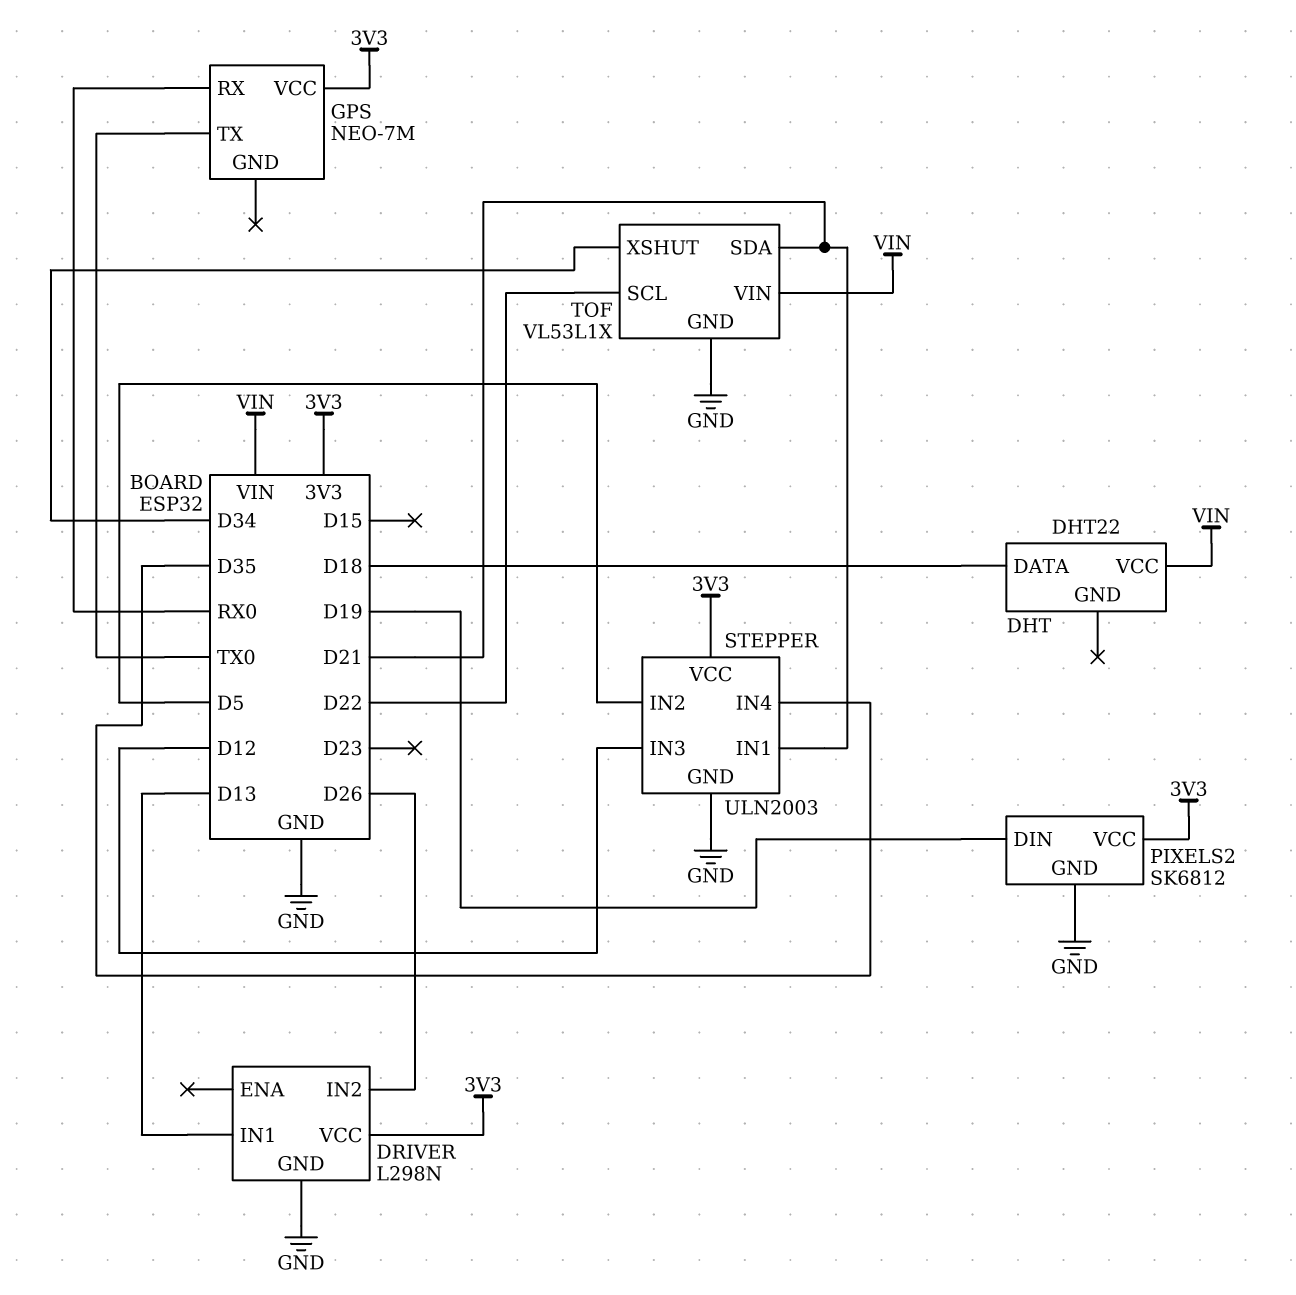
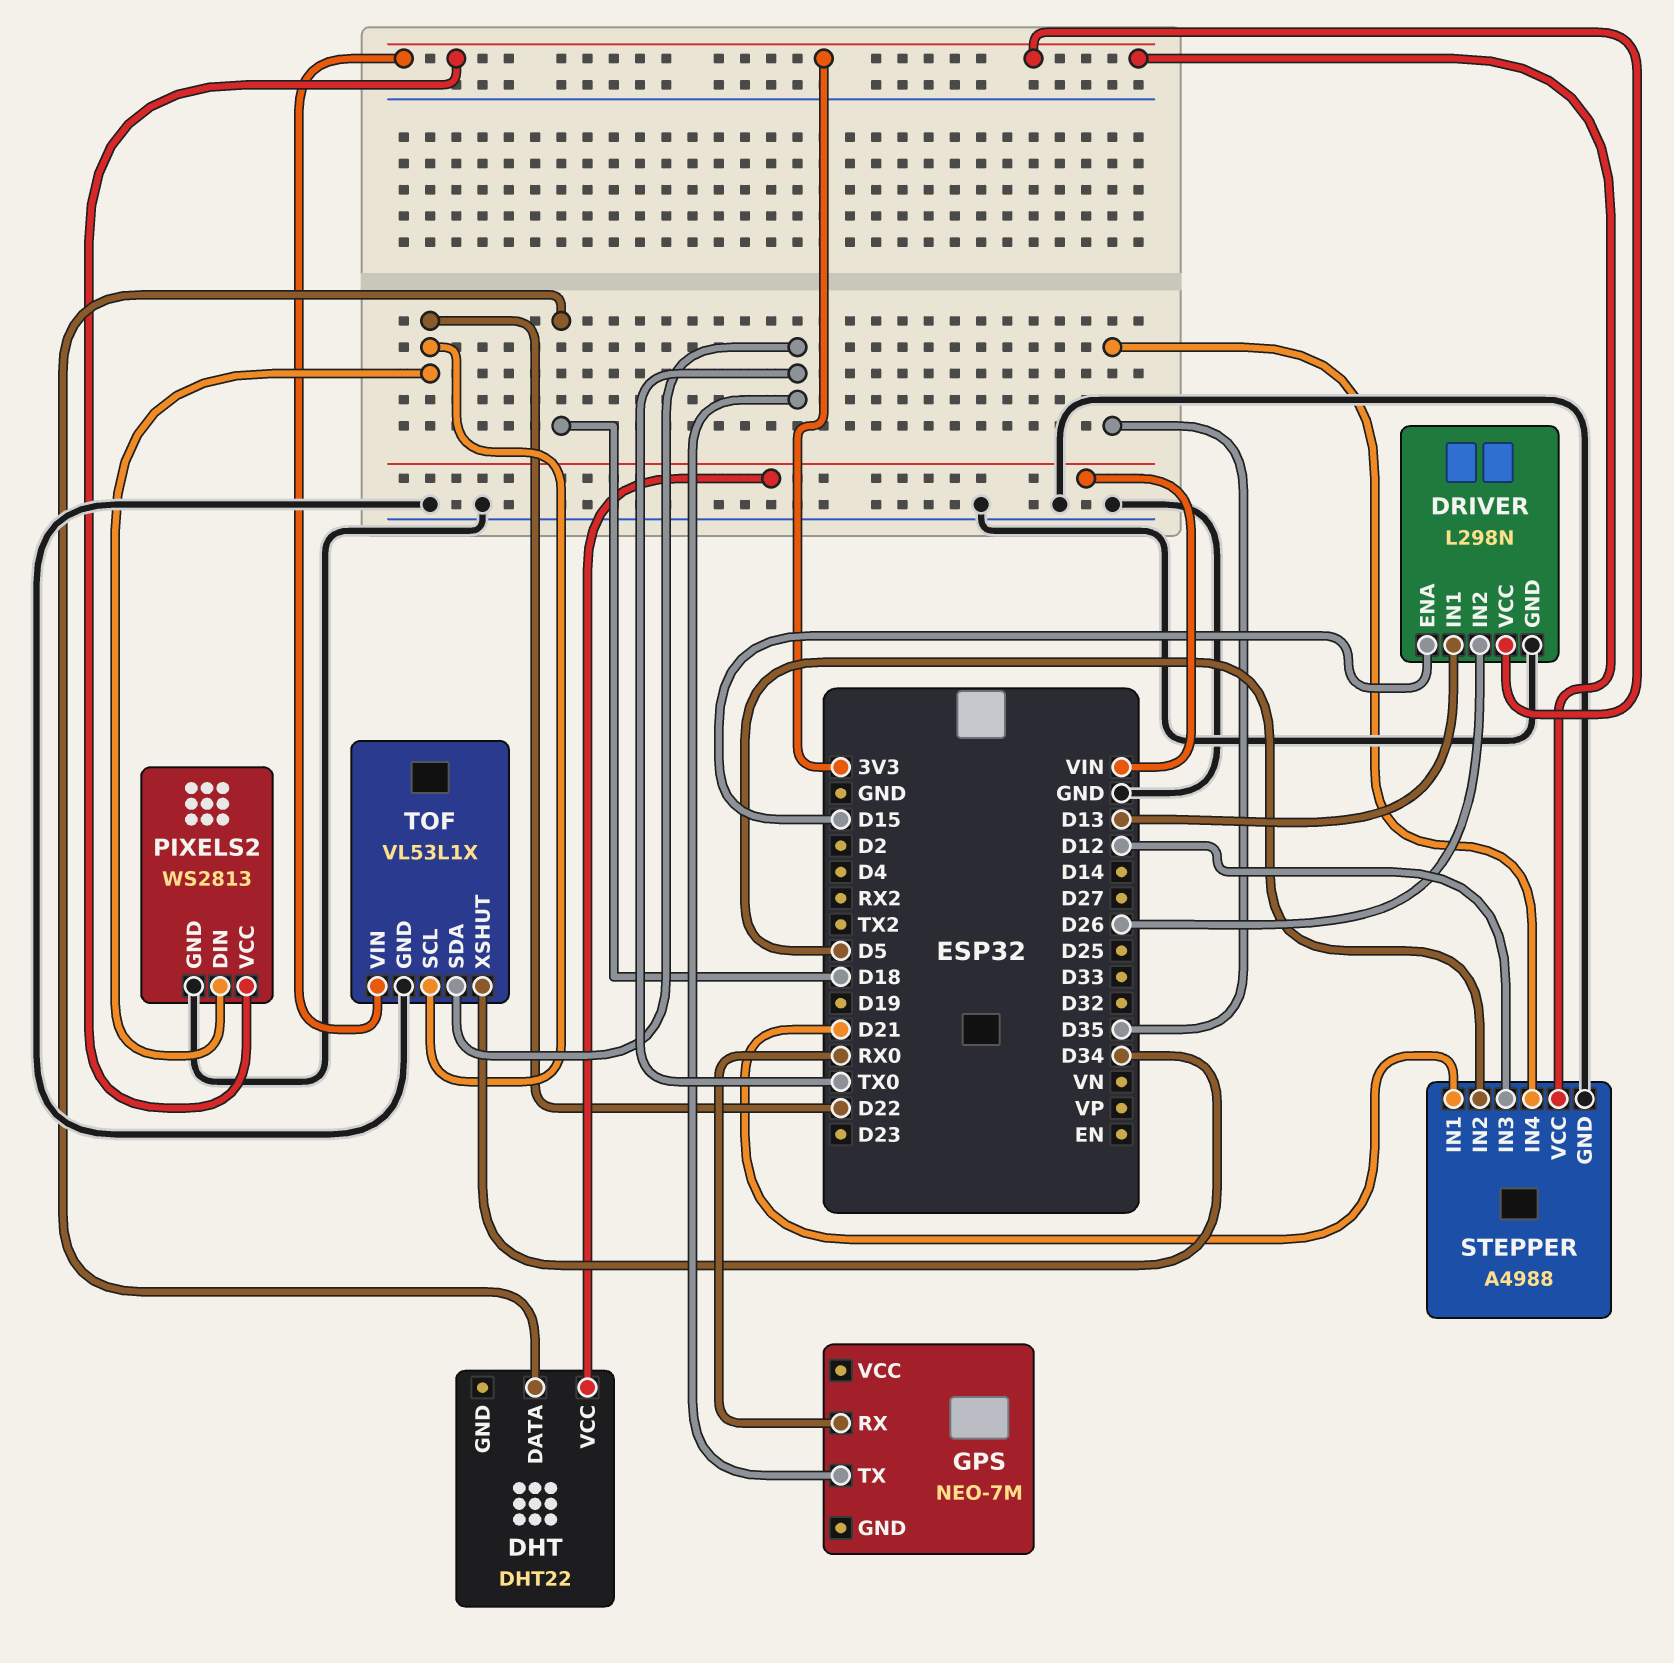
DRIVER pin ENA: none -> D15
GPS pin VCC: 3V3 -> none
PIXELS2: SK6812 -> WS2813
PIXELS2 pin DIN: D19 -> D22
STEPPER: ULN2003 -> A4988
TOF pin SDA: D21 -> TX0
TOF pin VIN: VIN -> 3V3

